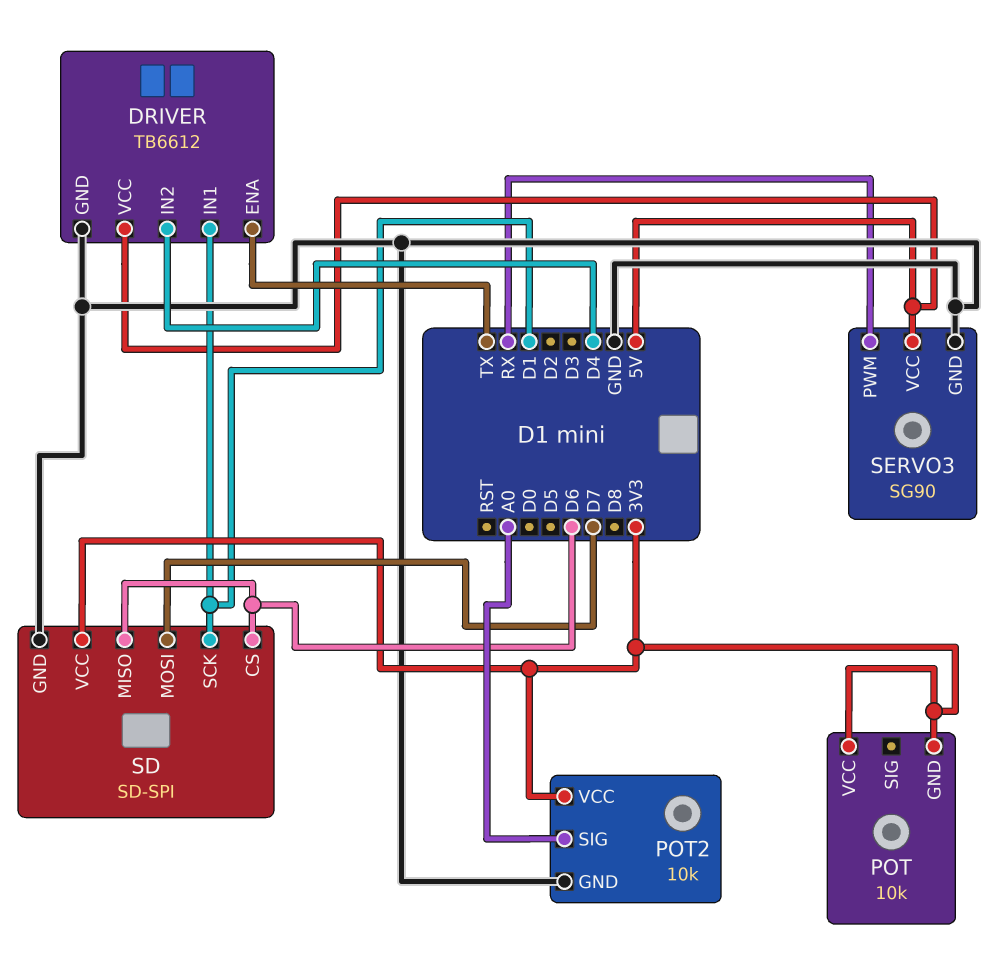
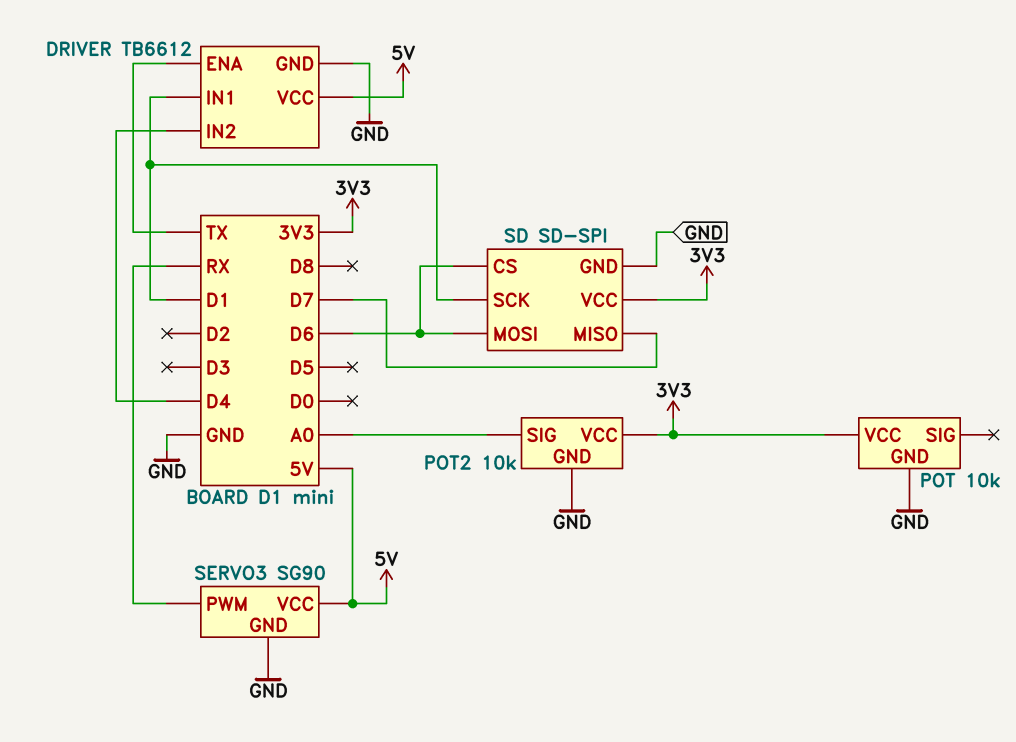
POT pin GND: 3V3 -> GND
SD pin MISO: D6 -> D7
SD pin MOSI: D7 -> D6

